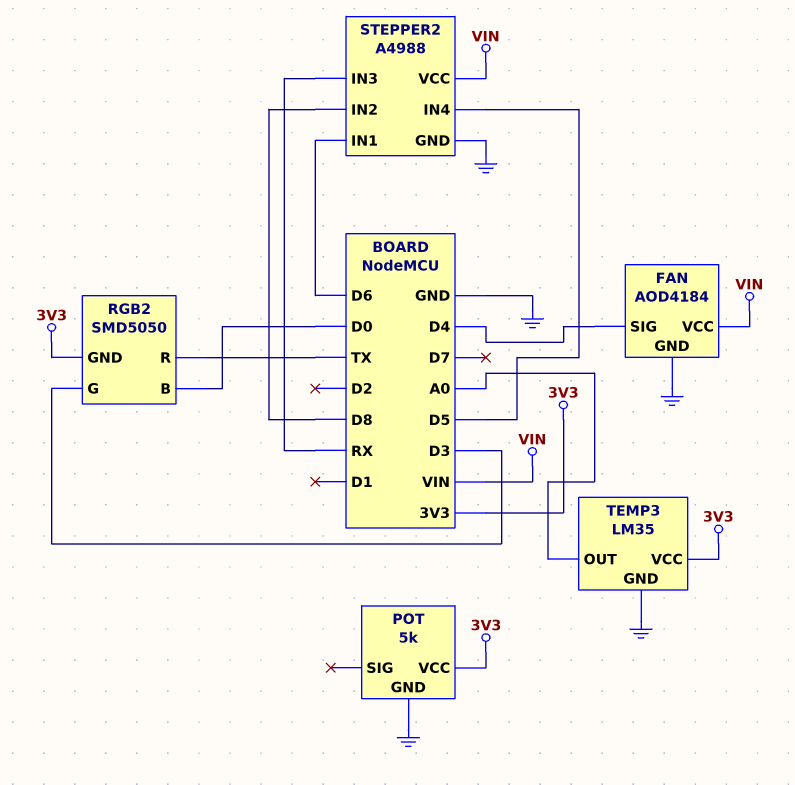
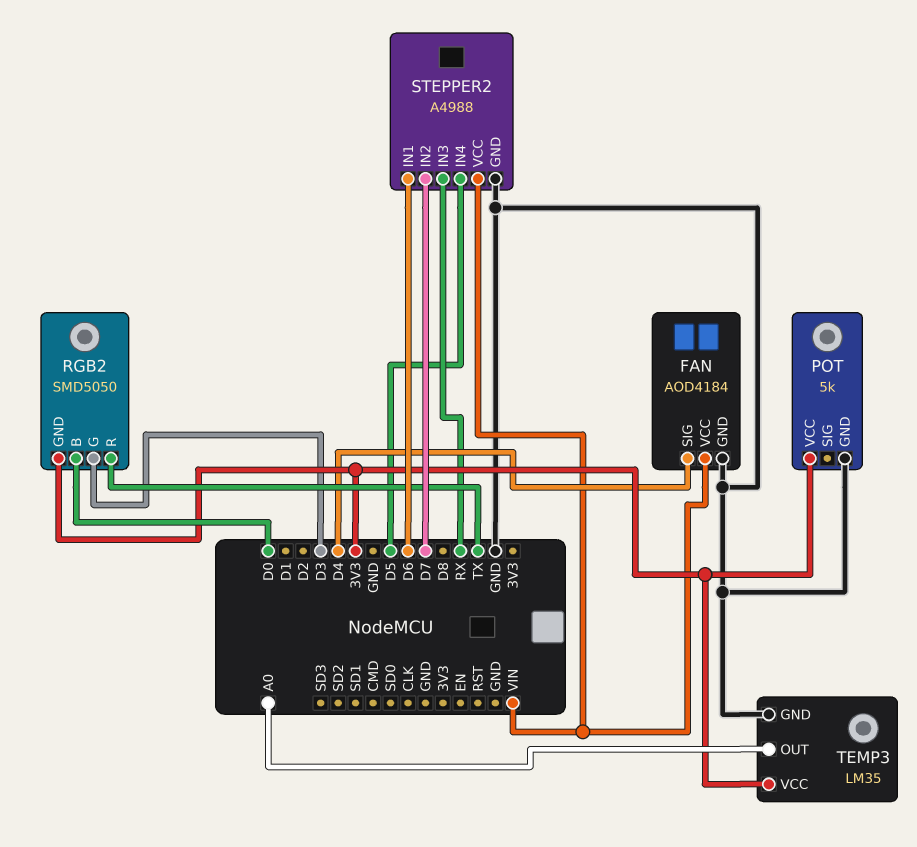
STEPPER2 pin IN2: D8 -> D7

